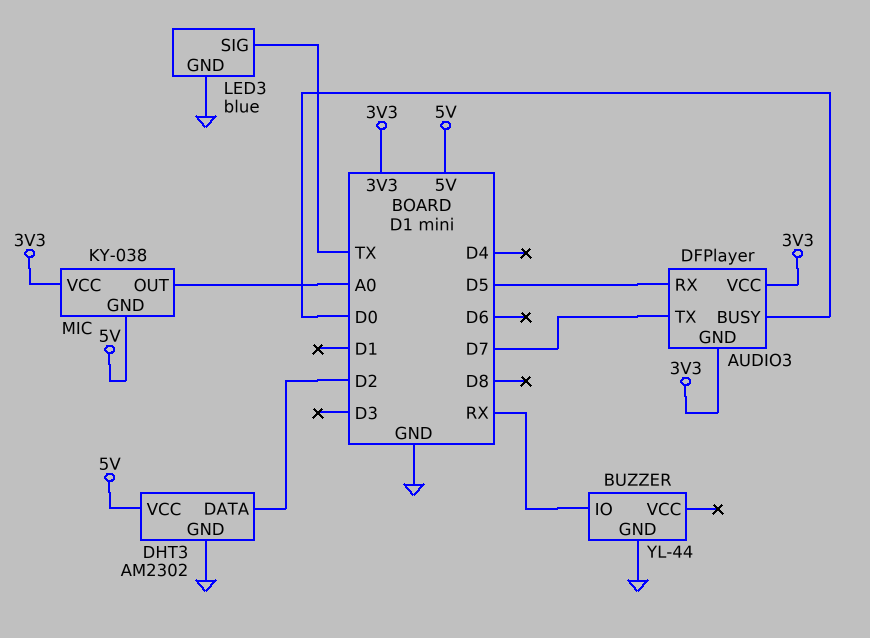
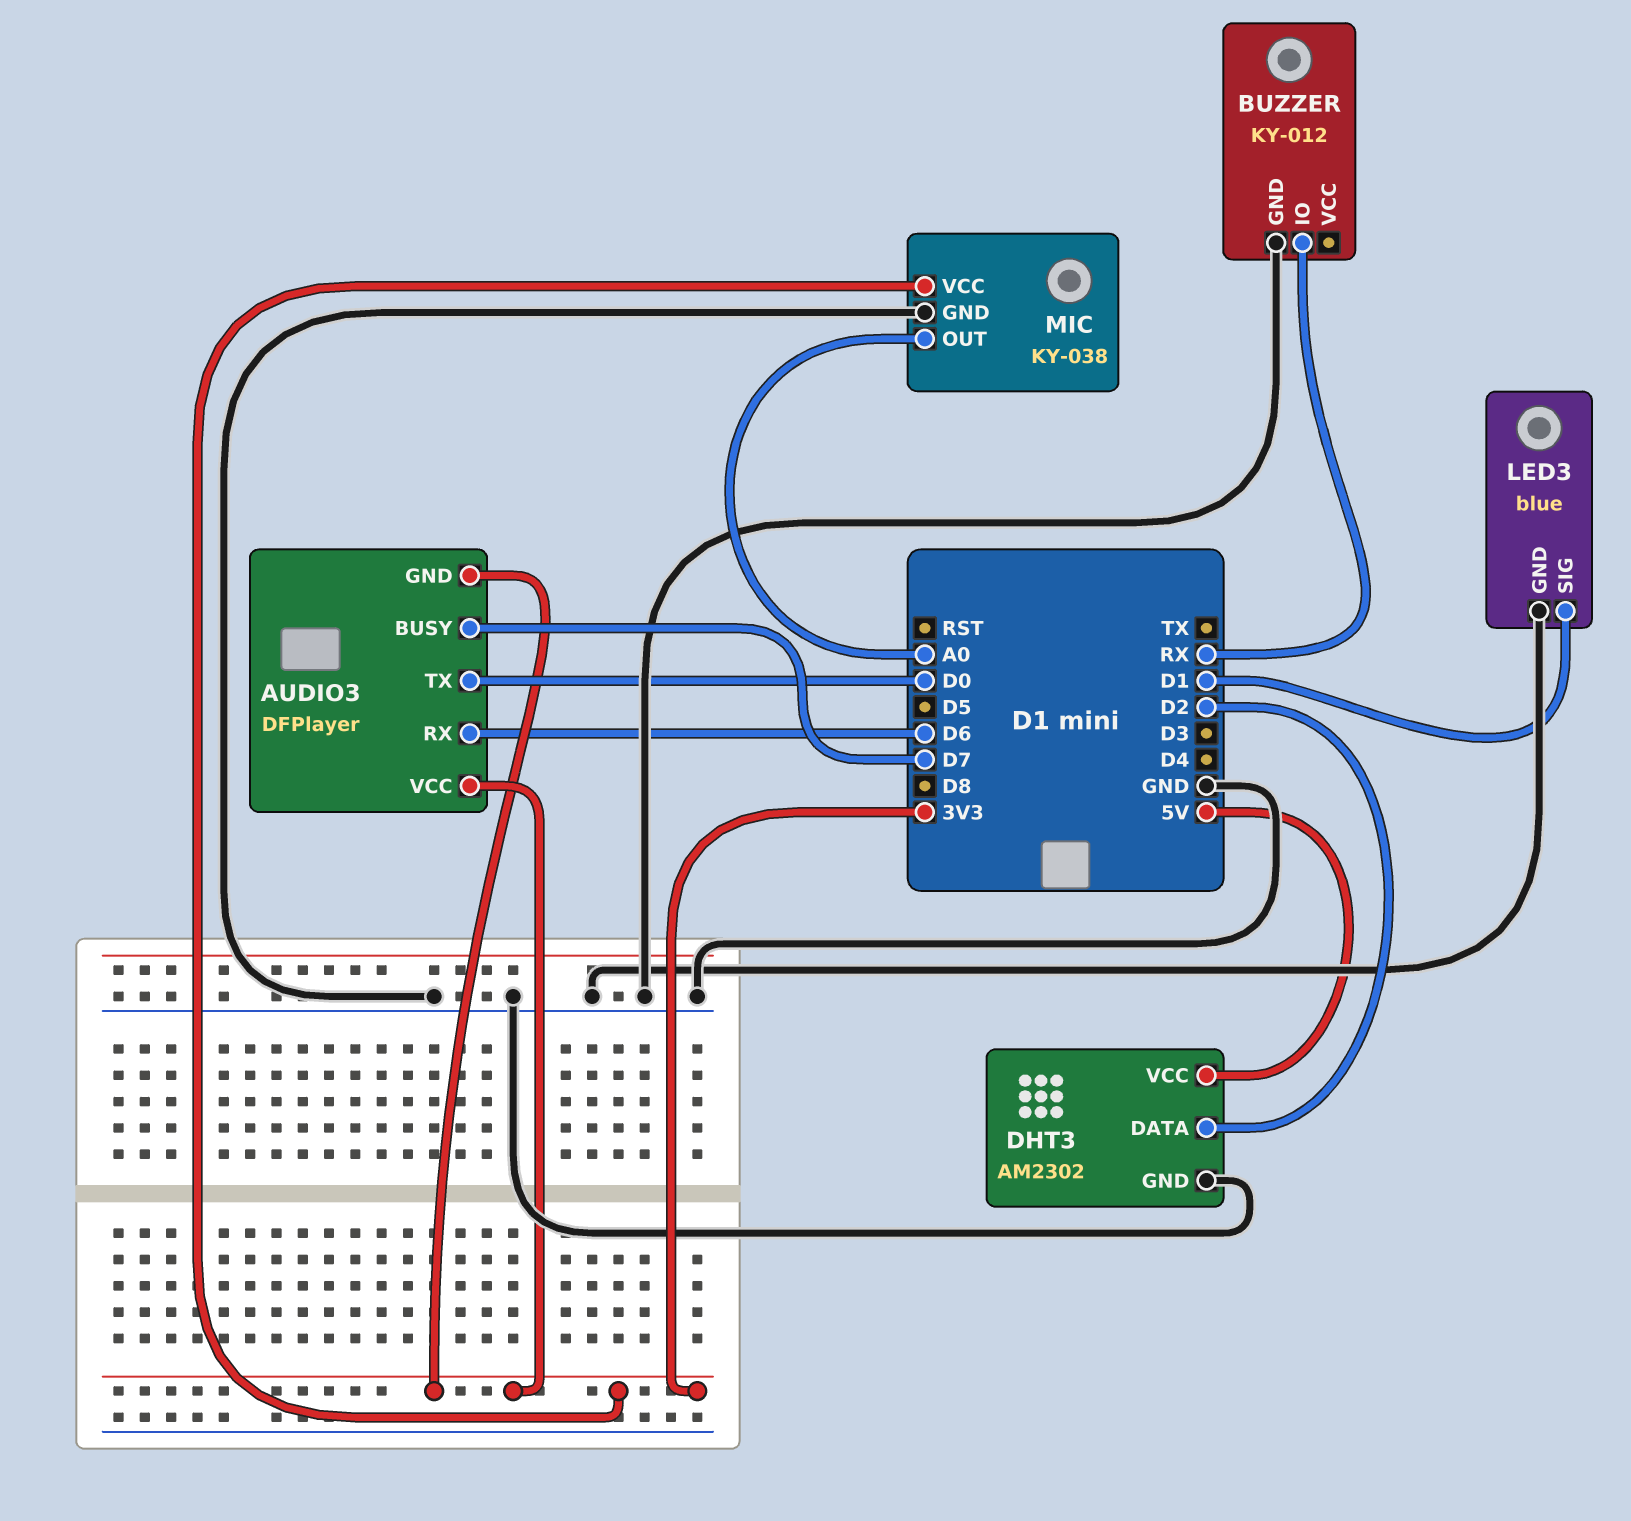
AUDIO3 pin BUSY: D0 -> D7
AUDIO3 pin RX: D5 -> D6
AUDIO3 pin TX: D7 -> D0
BUZZER: YL-44 -> KY-012
LED3 pin SIG: TX -> D1
MIC pin GND: 5V -> GND

